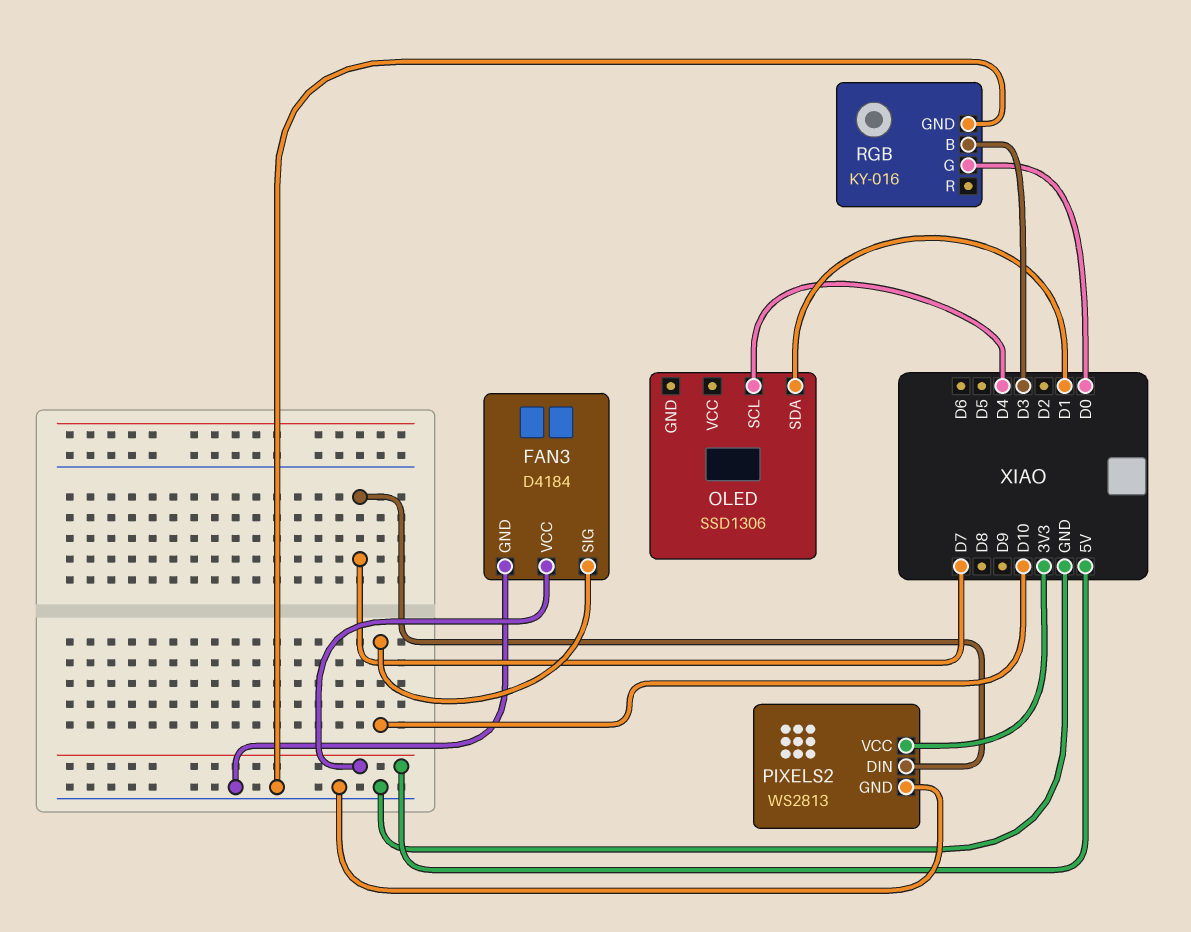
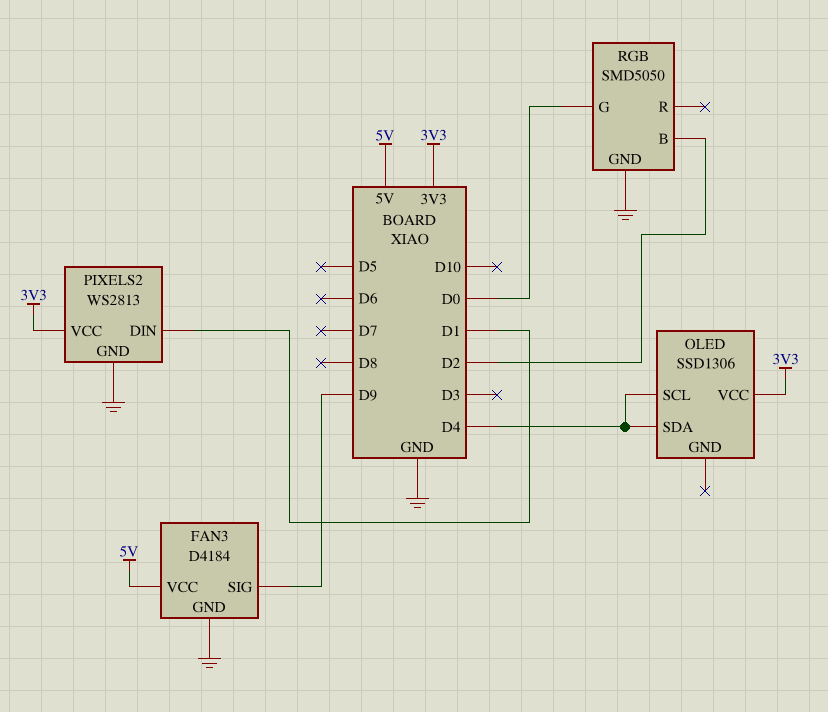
FAN3 pin SIG: D10 -> D9
OLED pin SDA: D1 -> D4
OLED pin VCC: none -> 3V3
PIXELS2 pin DIN: D7 -> D1
RGB: KY-016 -> SMD5050
RGB pin B: D3 -> D2

